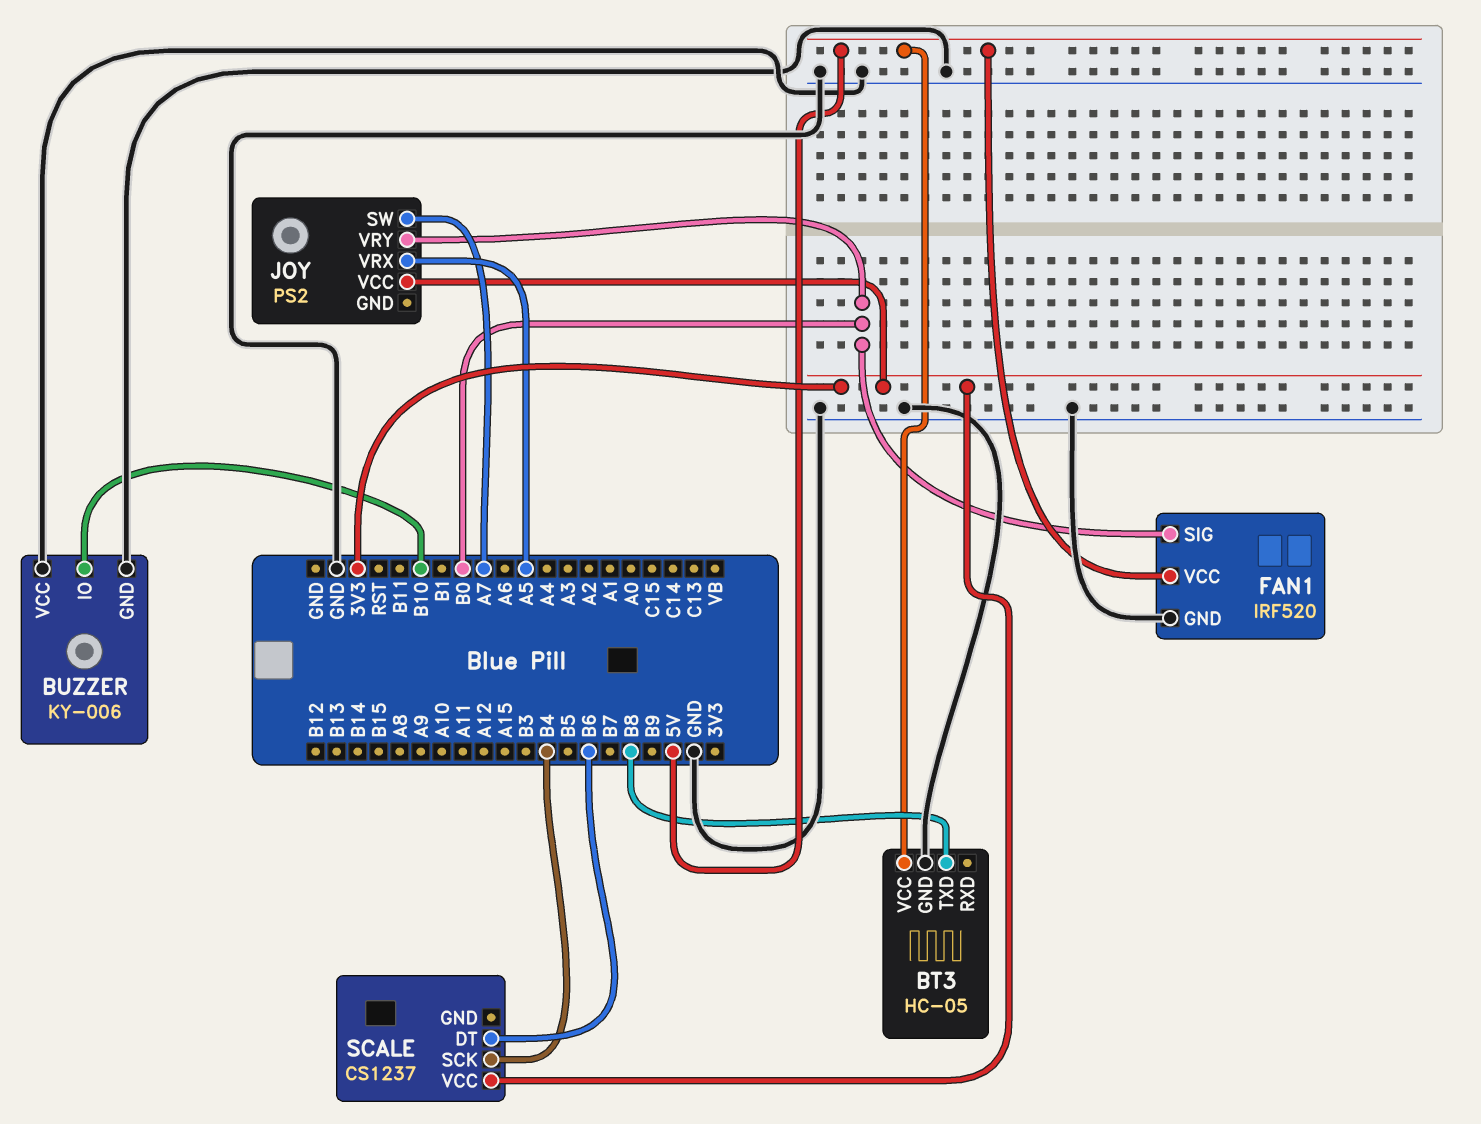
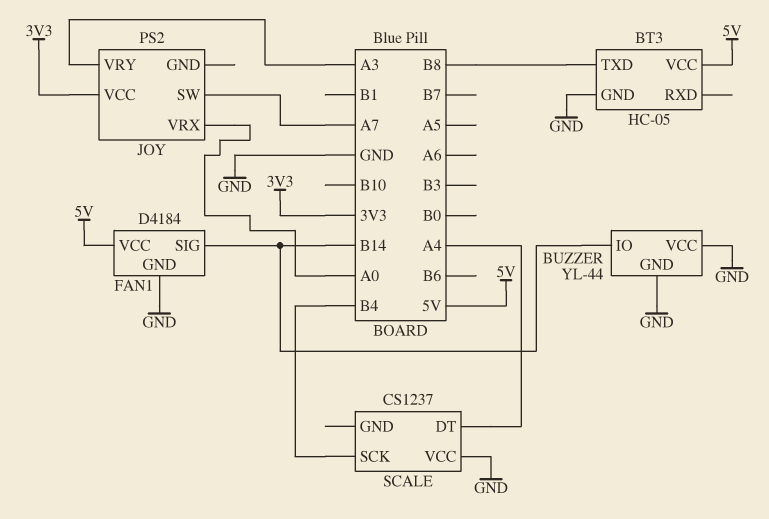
BUZZER: KY-006 -> YL-44
BUZZER pin IO: B10 -> B14
FAN1: IRF520 -> D4184
FAN1 pin SIG: B0 -> B14
JOY pin VRX: A5 -> A0
JOY pin VRY: B0 -> A3
SCALE pin DT: B6 -> A4
SCALE pin VCC: 3V3 -> GND

